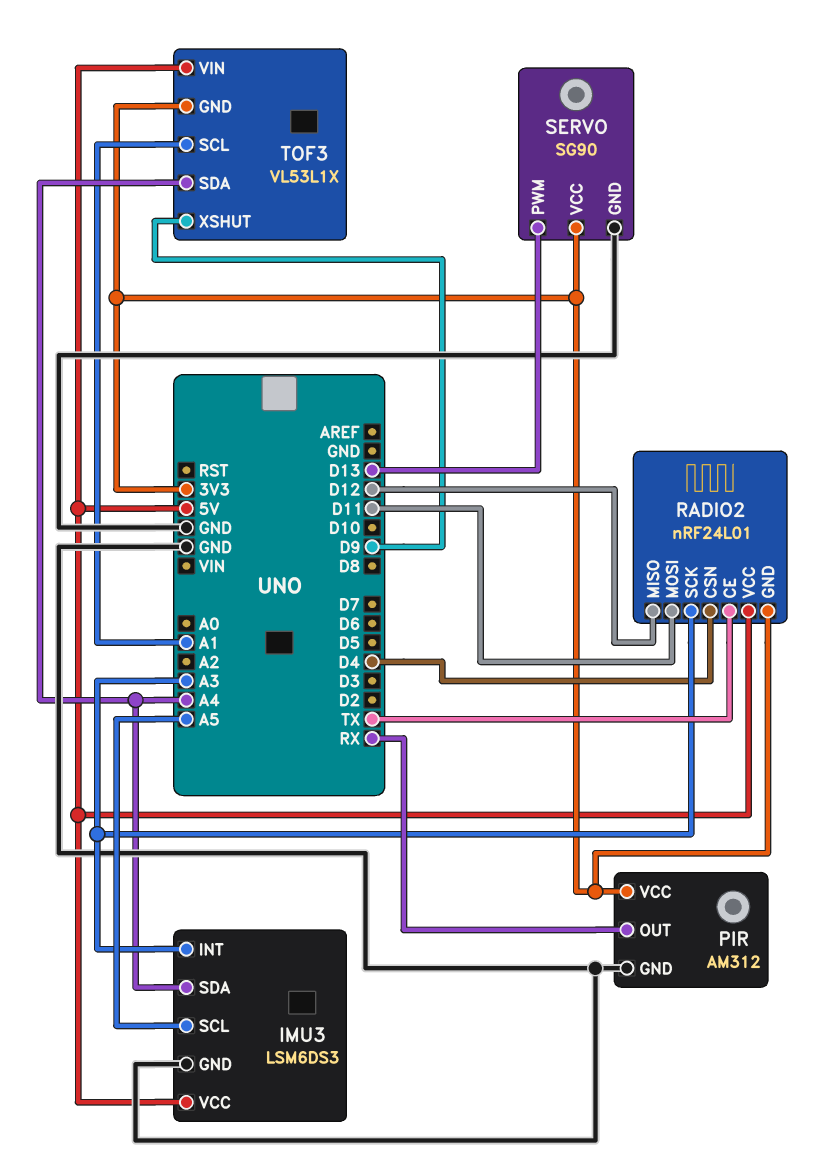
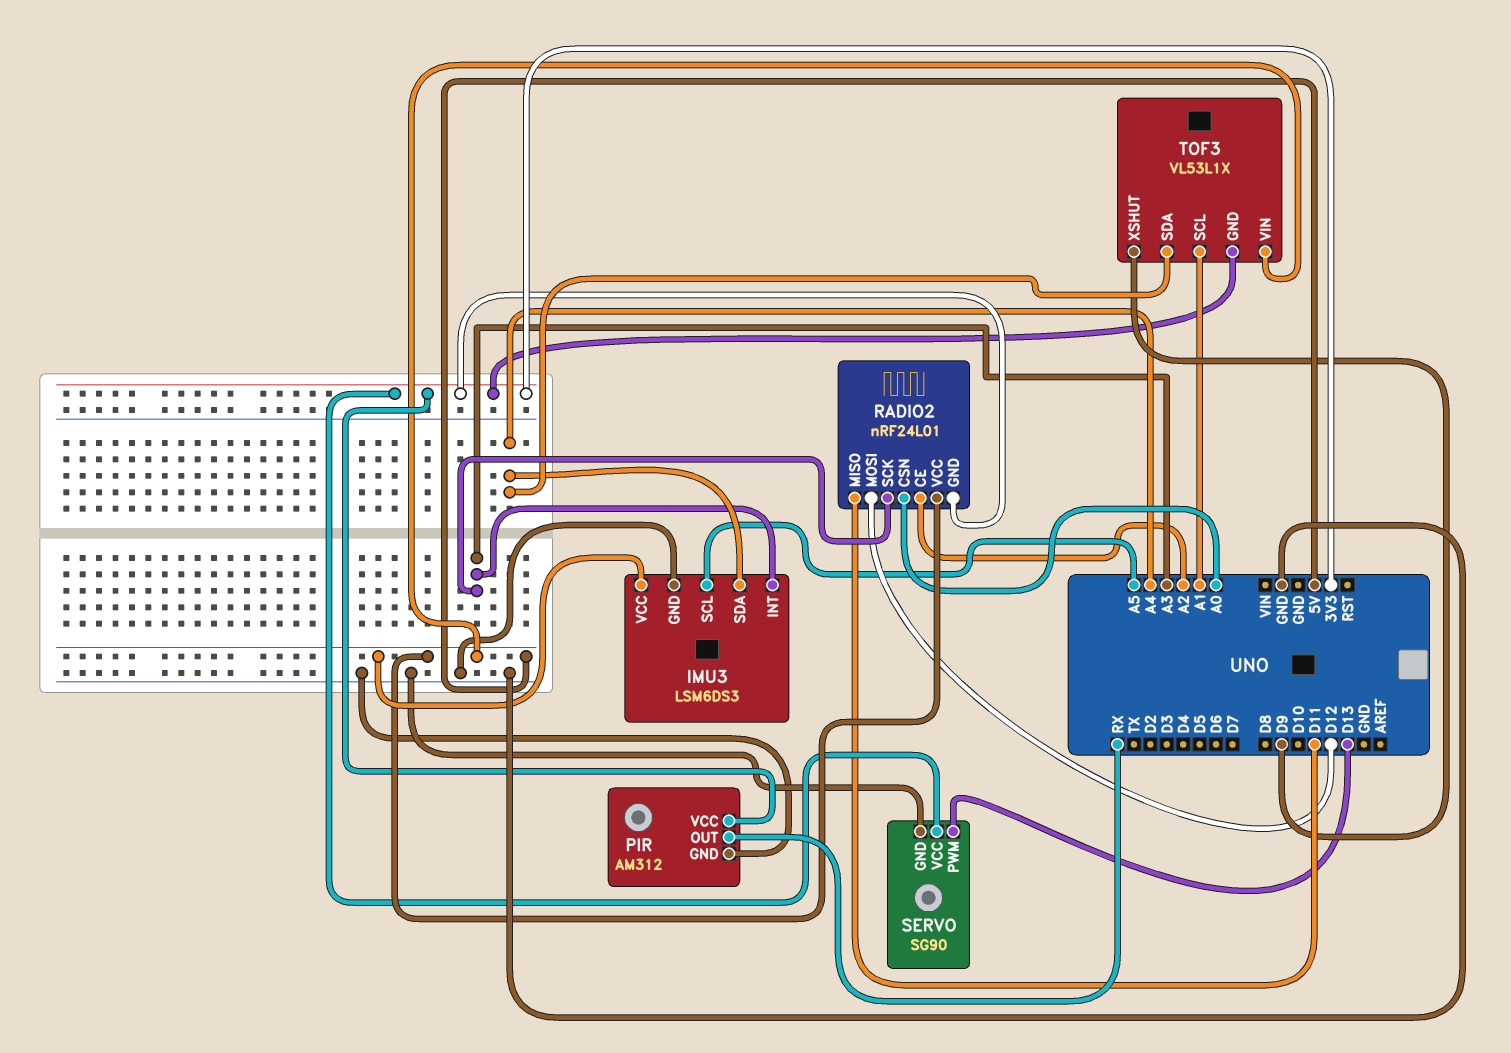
RADIO2 pin CE: TX -> A2
RADIO2 pin CSN: D4 -> A0
RADIO2 pin MISO: D12 -> D11
RADIO2 pin MOSI: D11 -> D12

